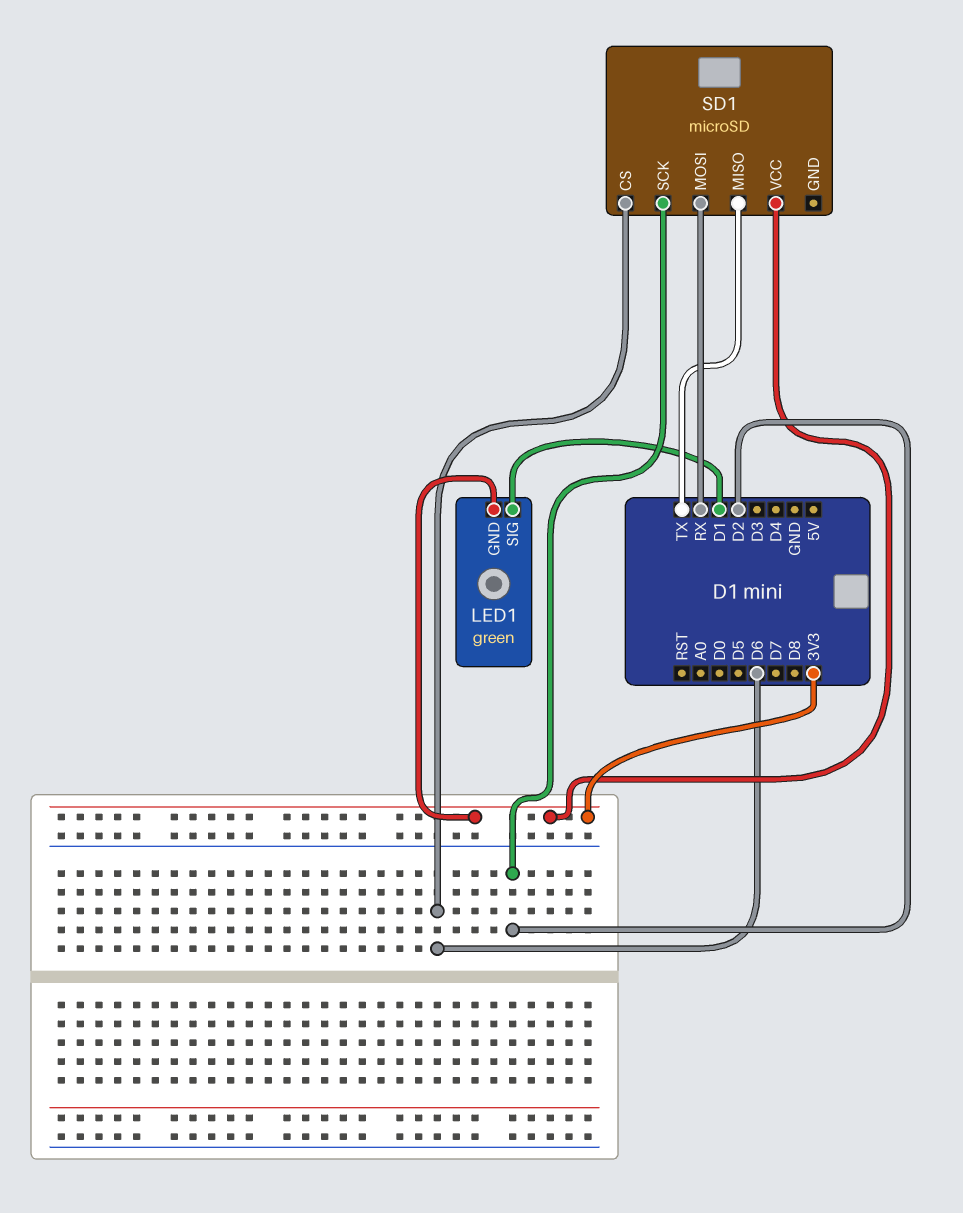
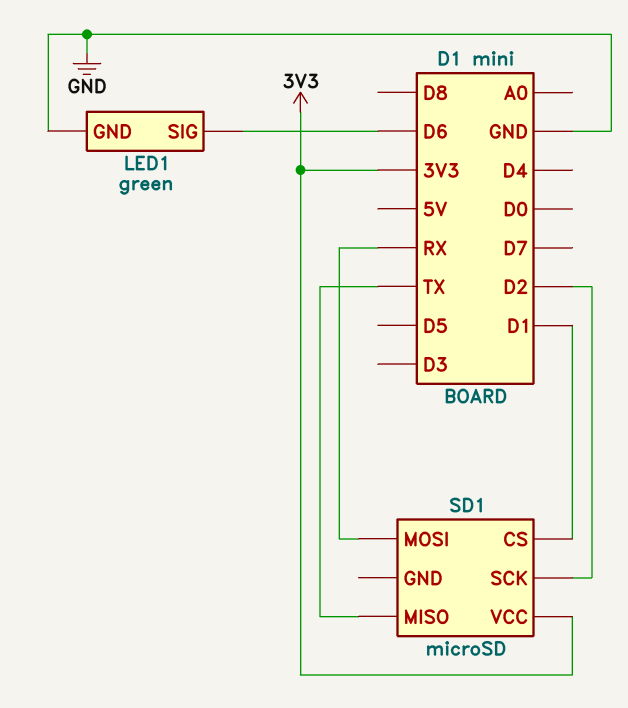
LED1 pin GND: 3V3 -> GND
LED1 pin SIG: D1 -> D6
SD1 pin CS: D6 -> D1

